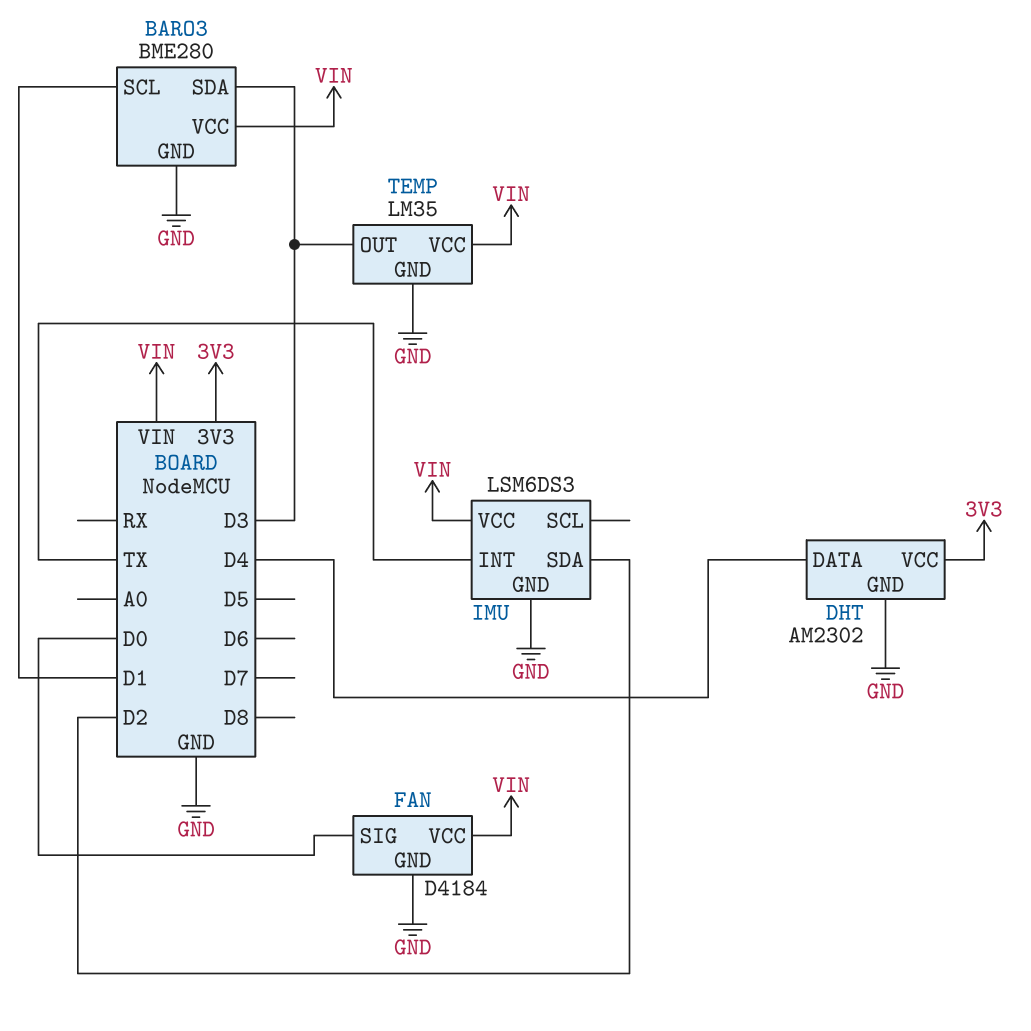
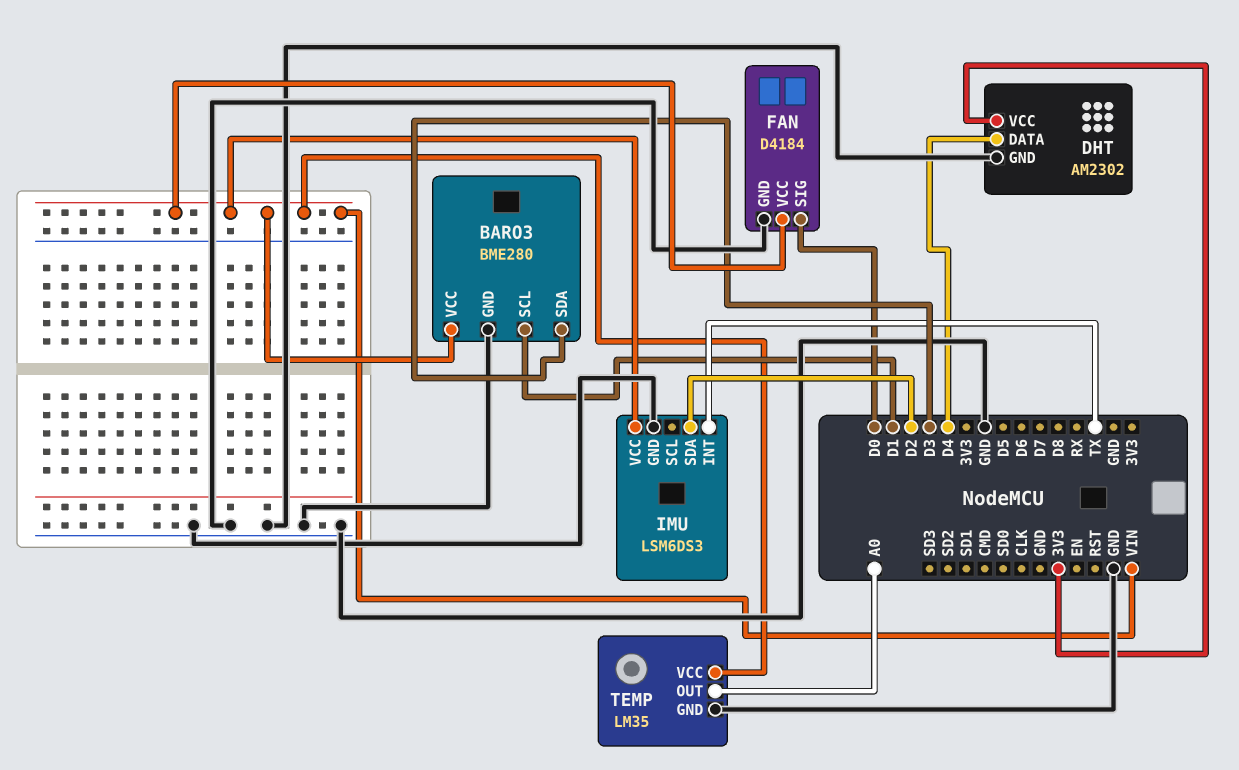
TEMP pin OUT: D3 -> A0

